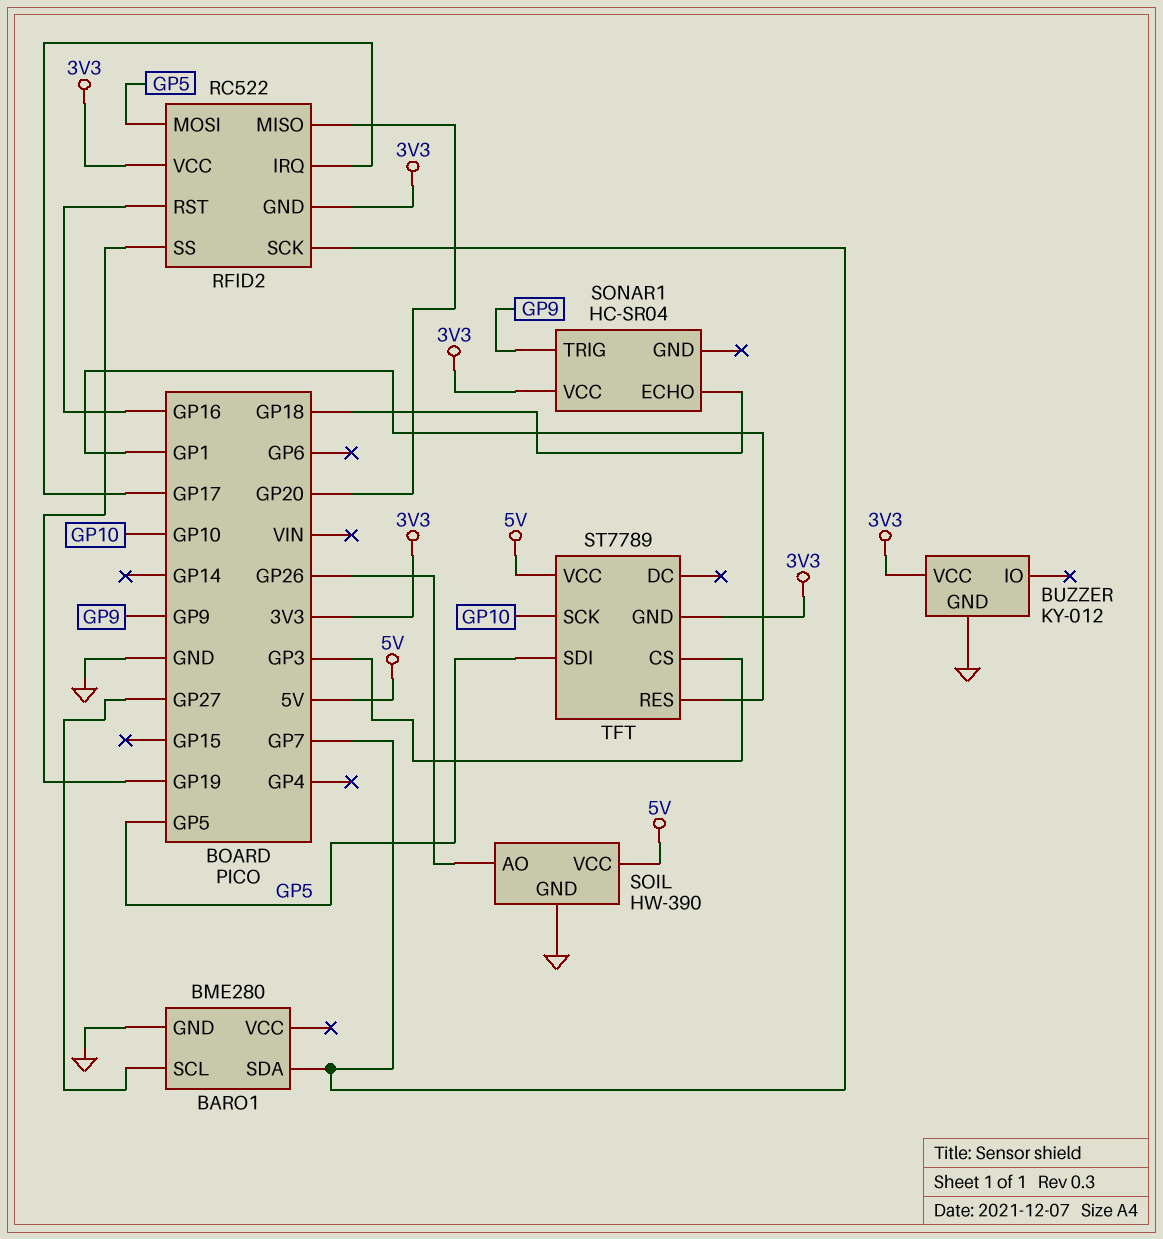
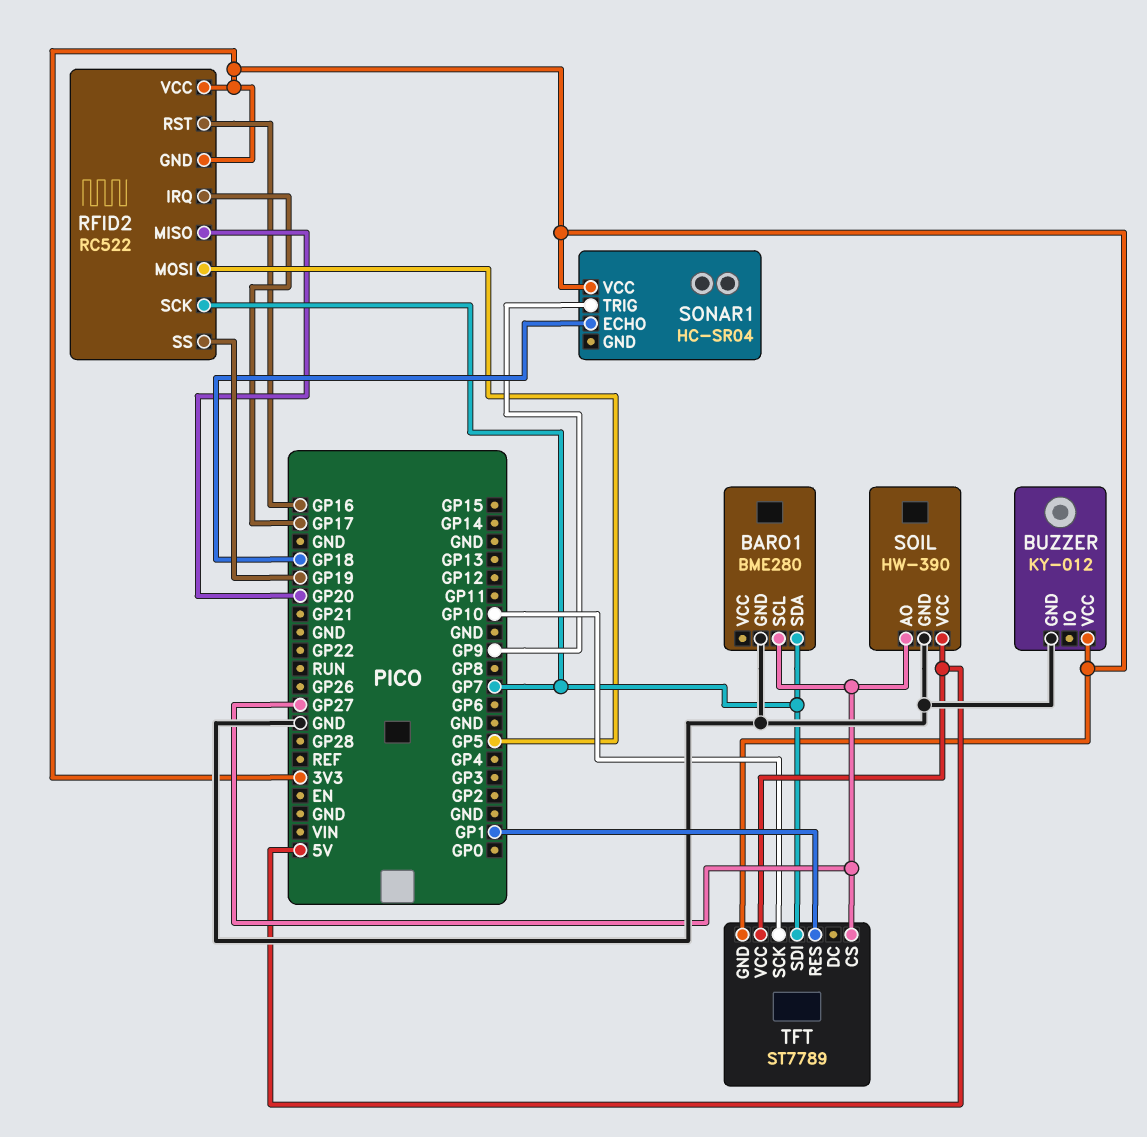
SOIL pin AO: GP26 -> GP27
TFT pin CS: GP3 -> GP27
TFT pin SDI: GP5 -> GP7

